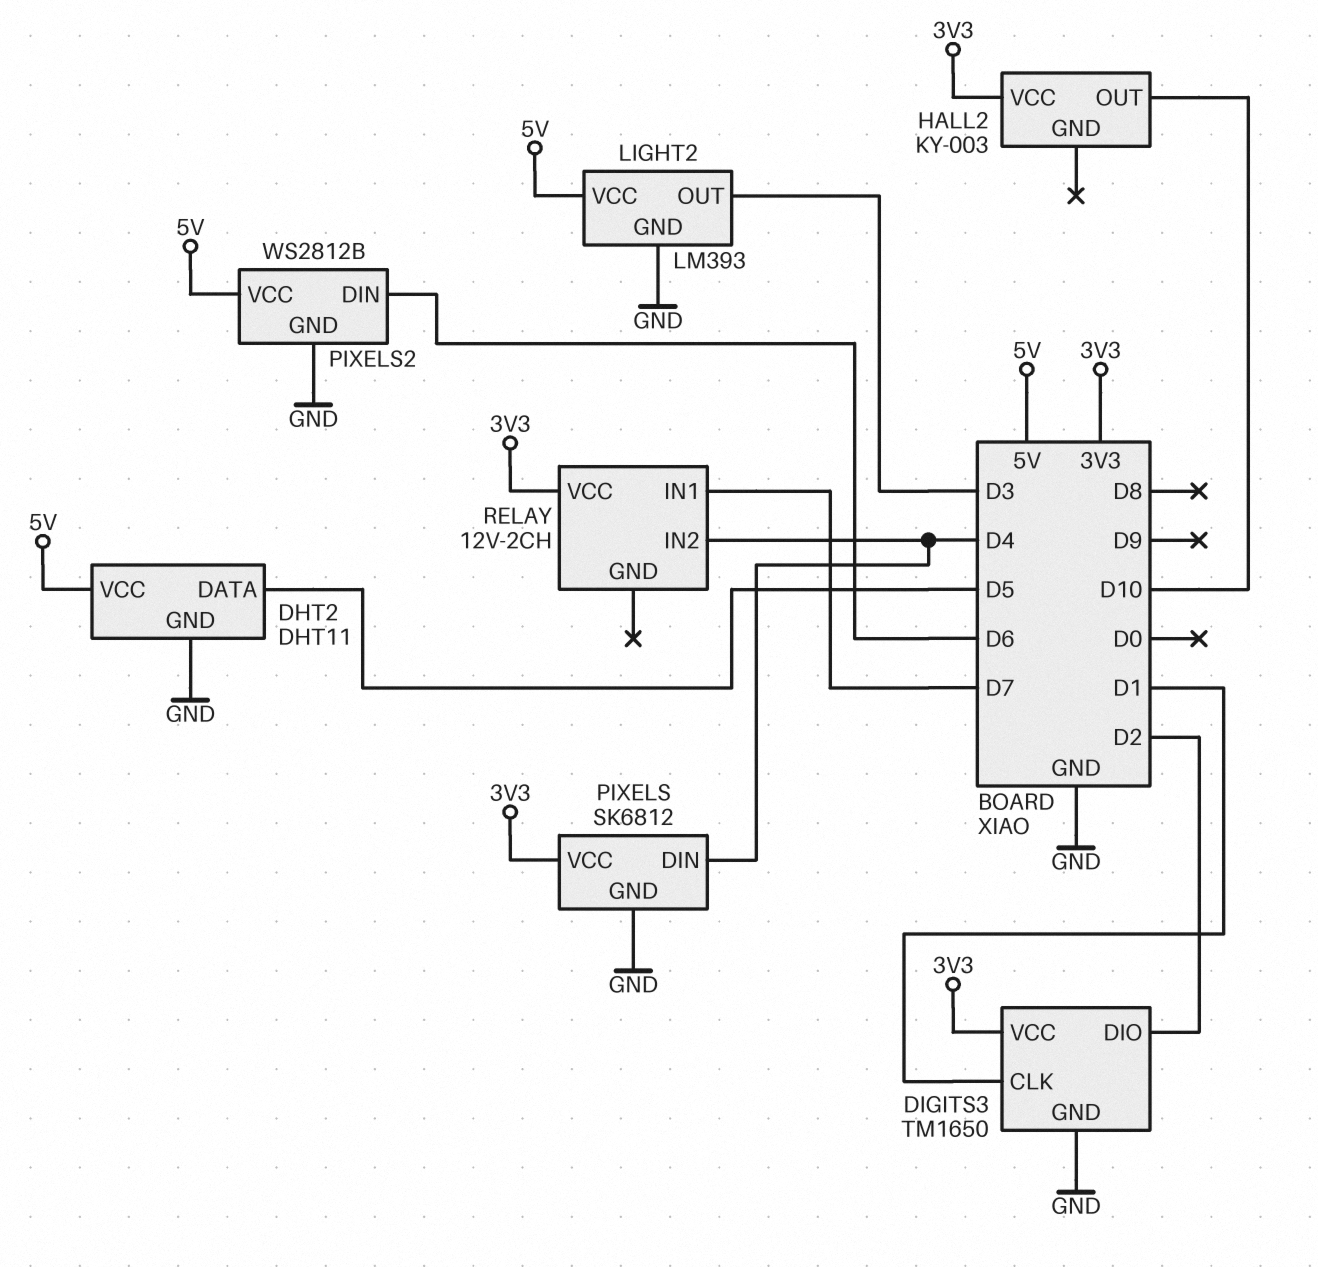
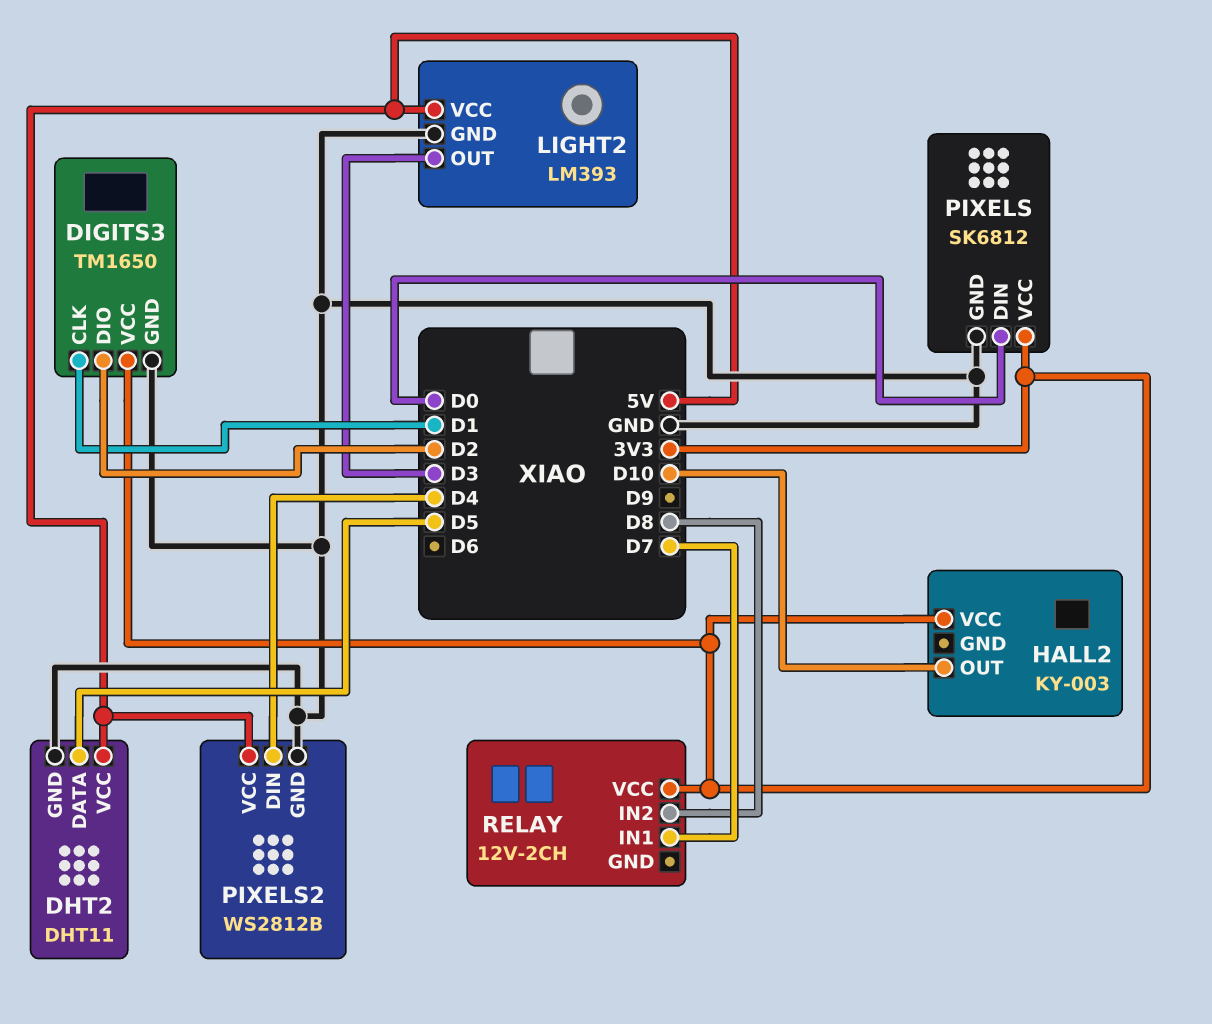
PIXELS pin DIN: D4 -> D0
PIXELS2 pin DIN: D6 -> D4
RELAY pin IN2: D4 -> D8

